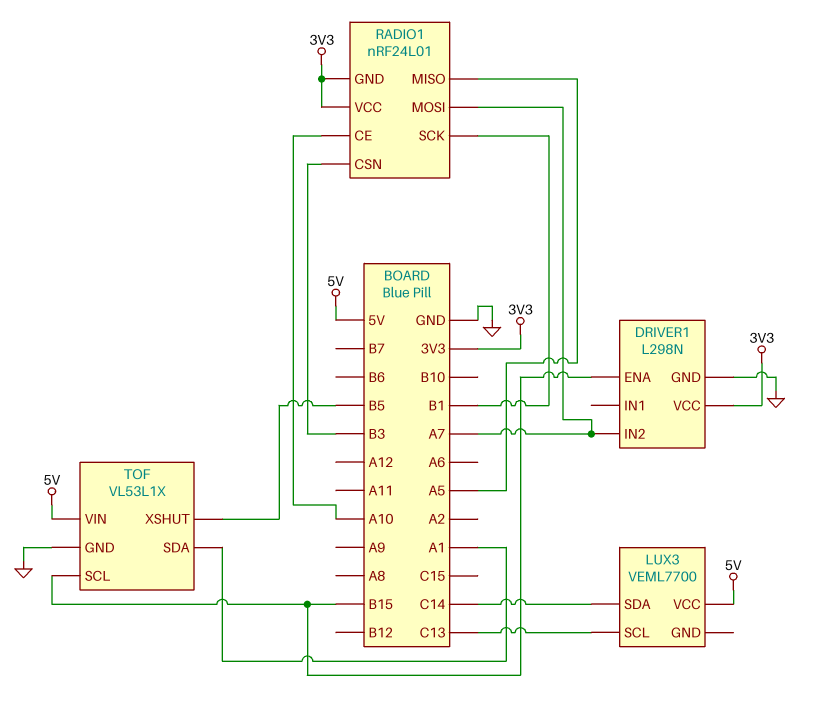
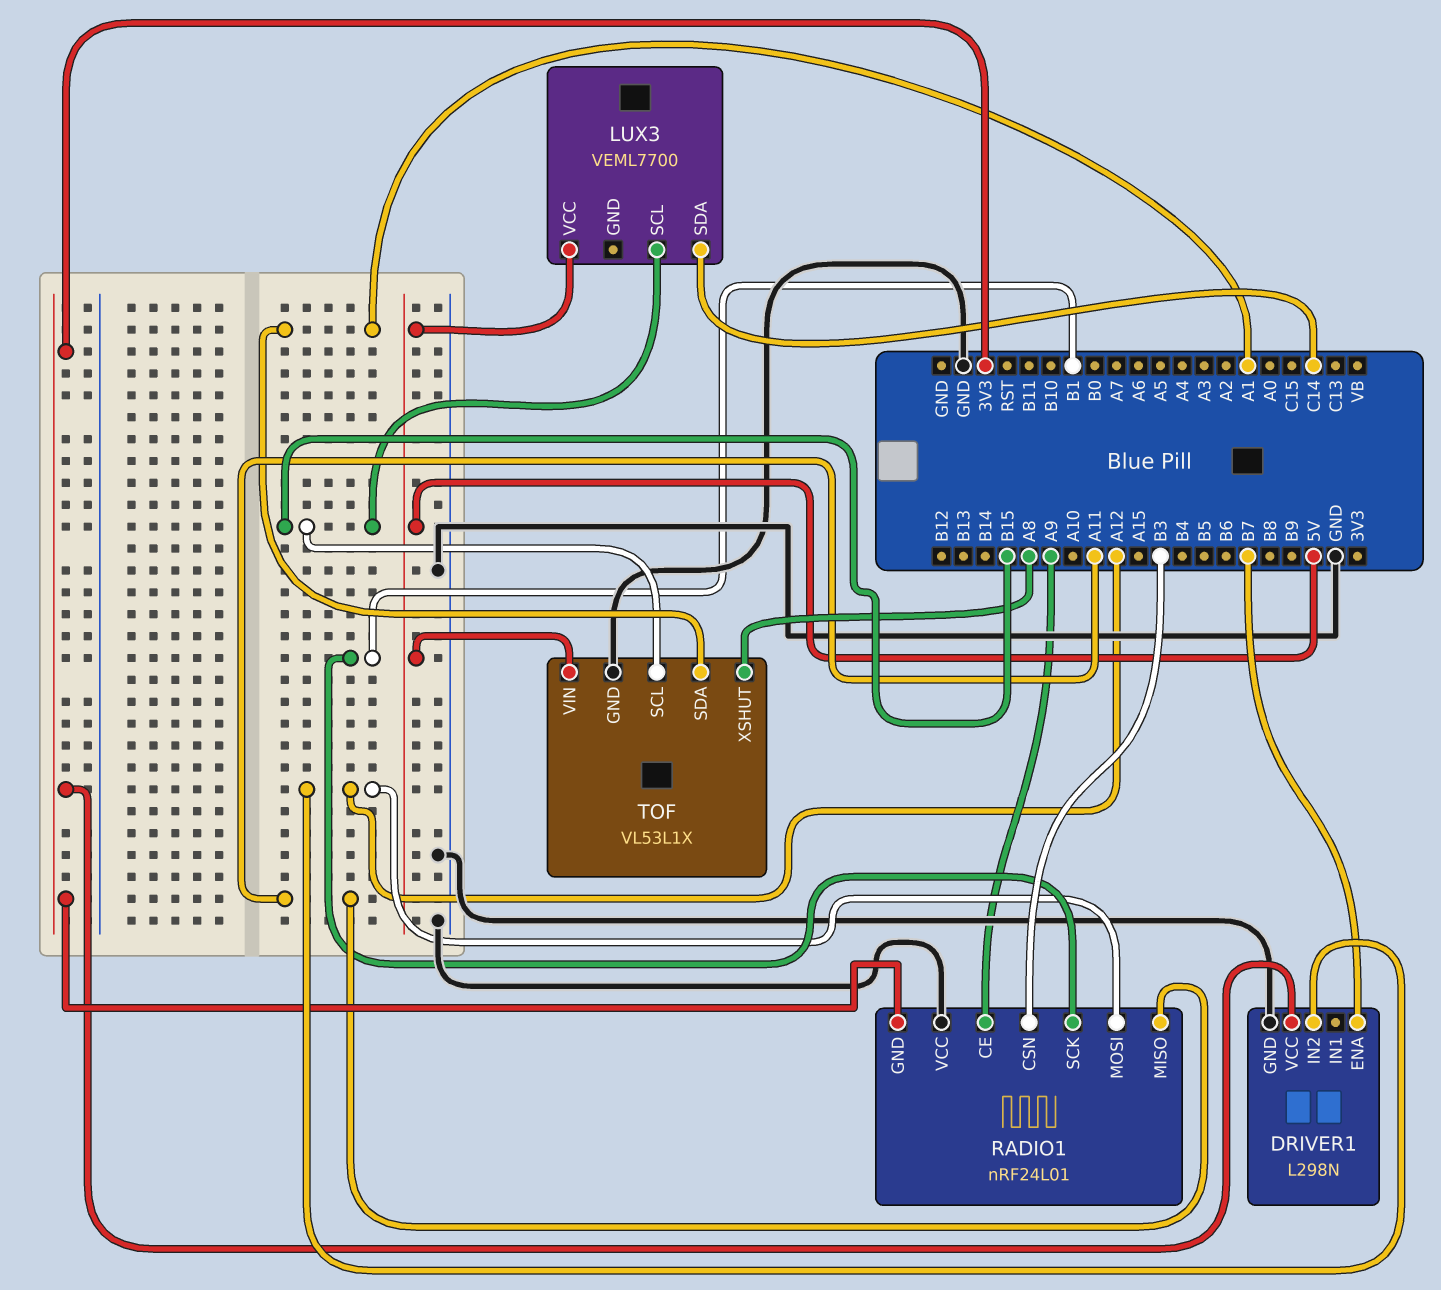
DRIVER1 pin ENA: B15 -> B7
DRIVER1 pin IN2: A7 -> A12
LUX3 pin SCL: C13 -> B15
RADIO1 pin CE: A10 -> A9
RADIO1 pin MISO: A5 -> A11
RADIO1 pin MOSI: A7 -> A12
RADIO1 pin VCC: 3V3 -> GND
TOF pin XSHUT: B5 -> A8

